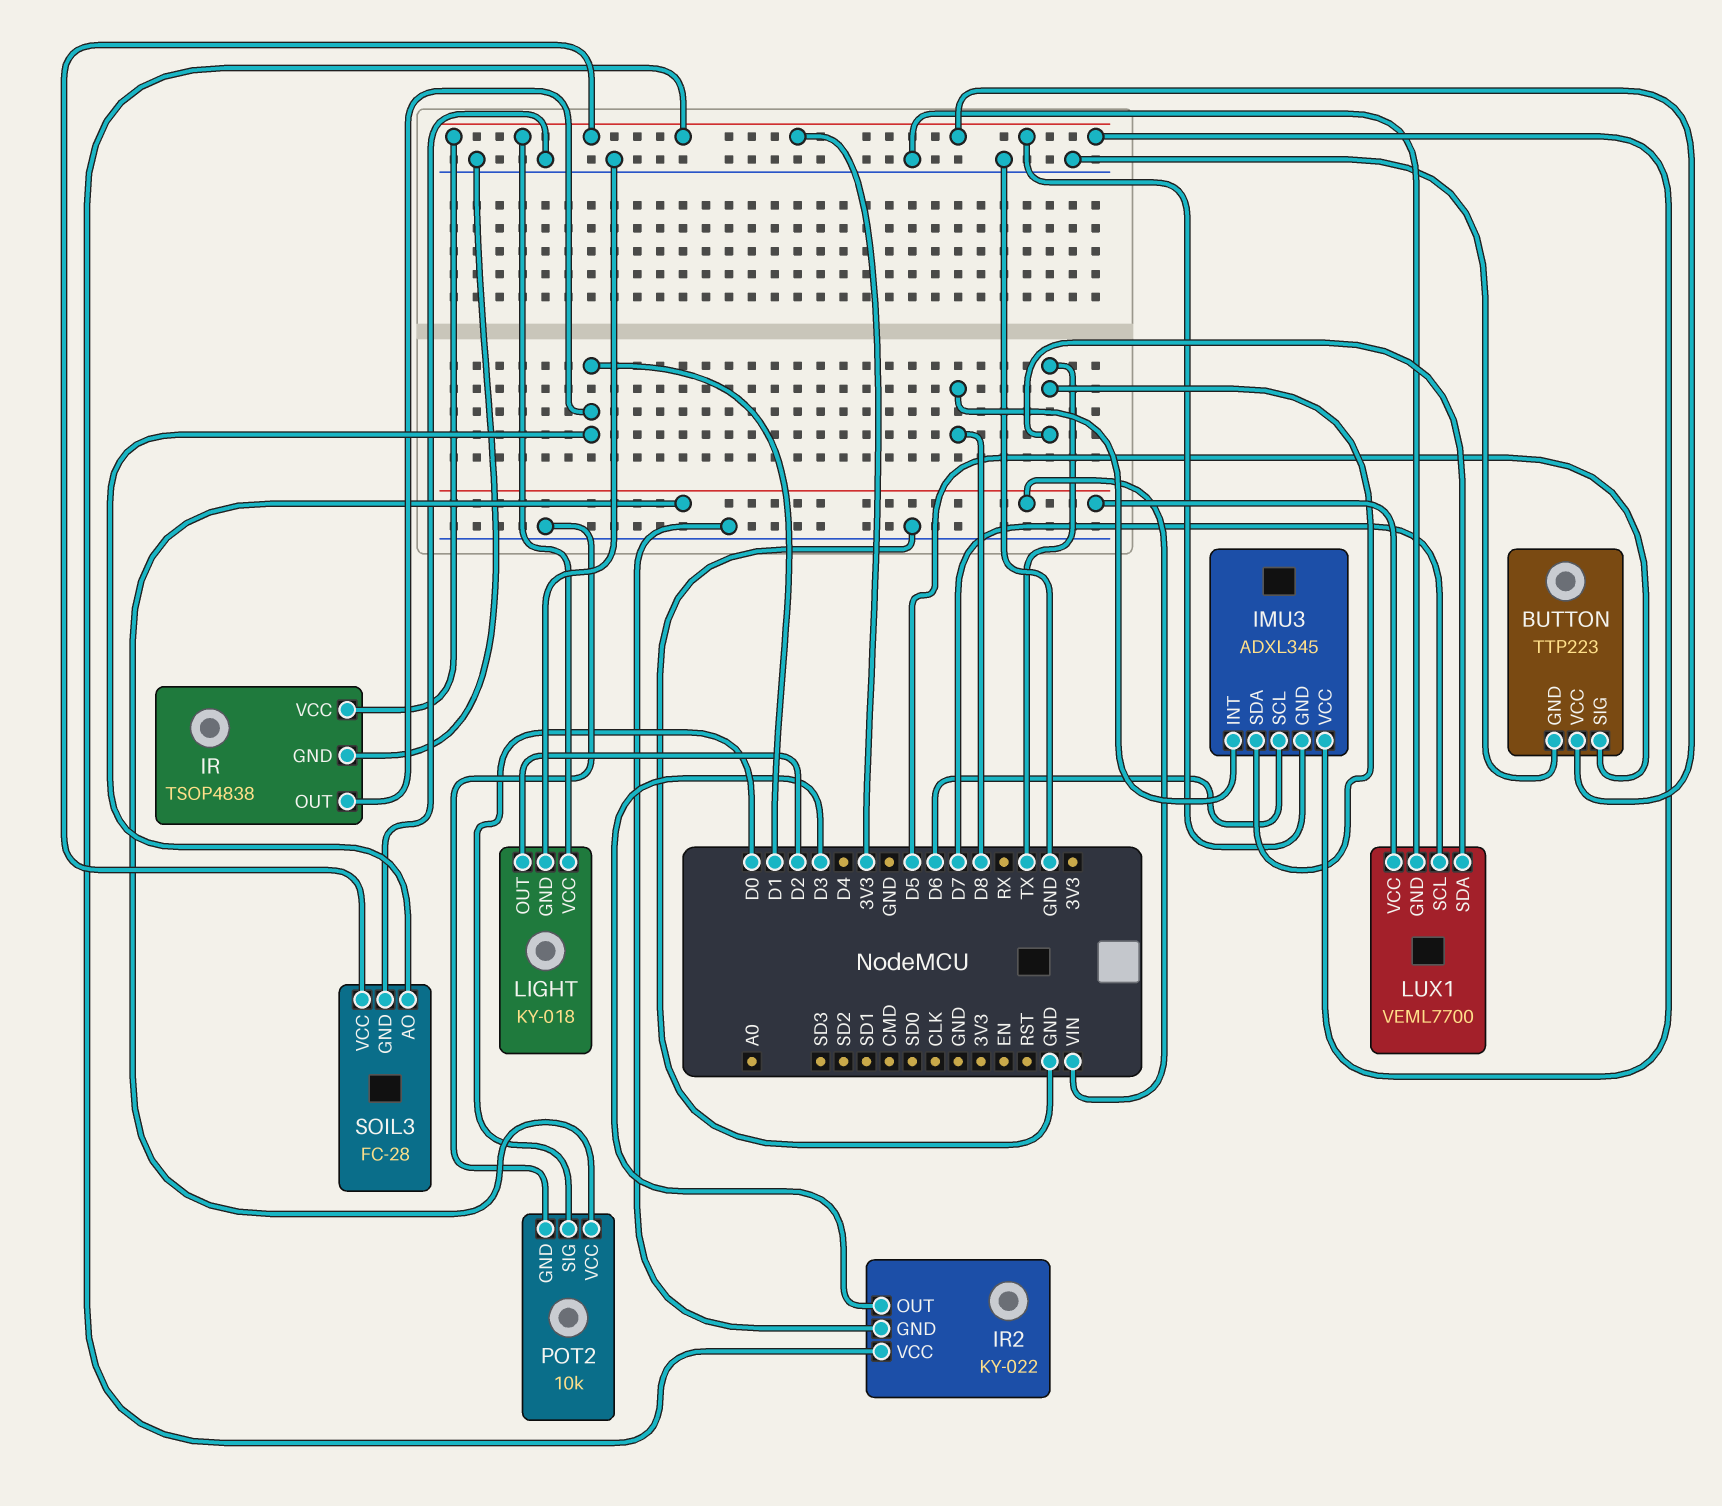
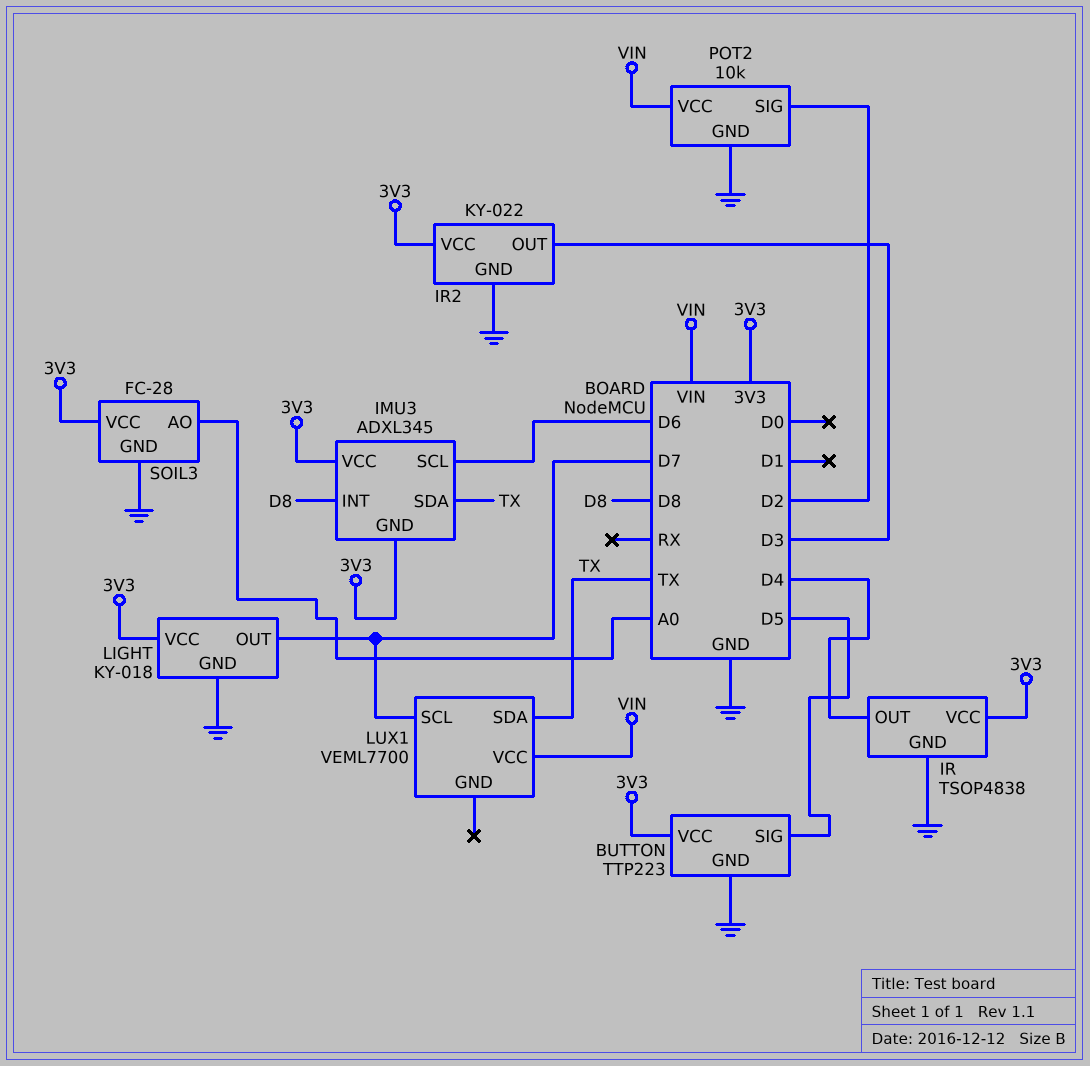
IR pin OUT: D1 -> D4
LIGHT pin OUT: D2 -> D7
LUX1 pin GND: GND -> none
POT2 pin SIG: D0 -> D2
SOIL3 pin AO: D1 -> A0

